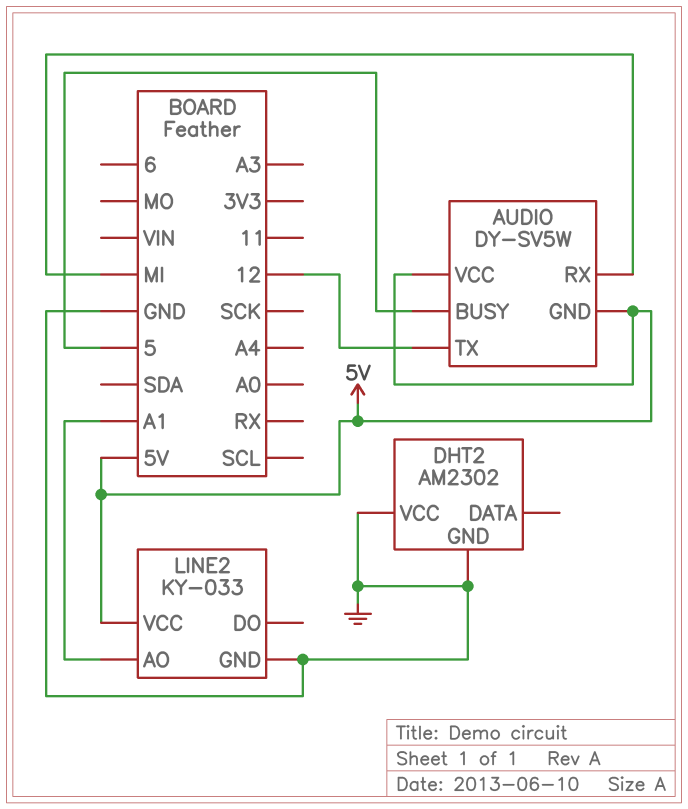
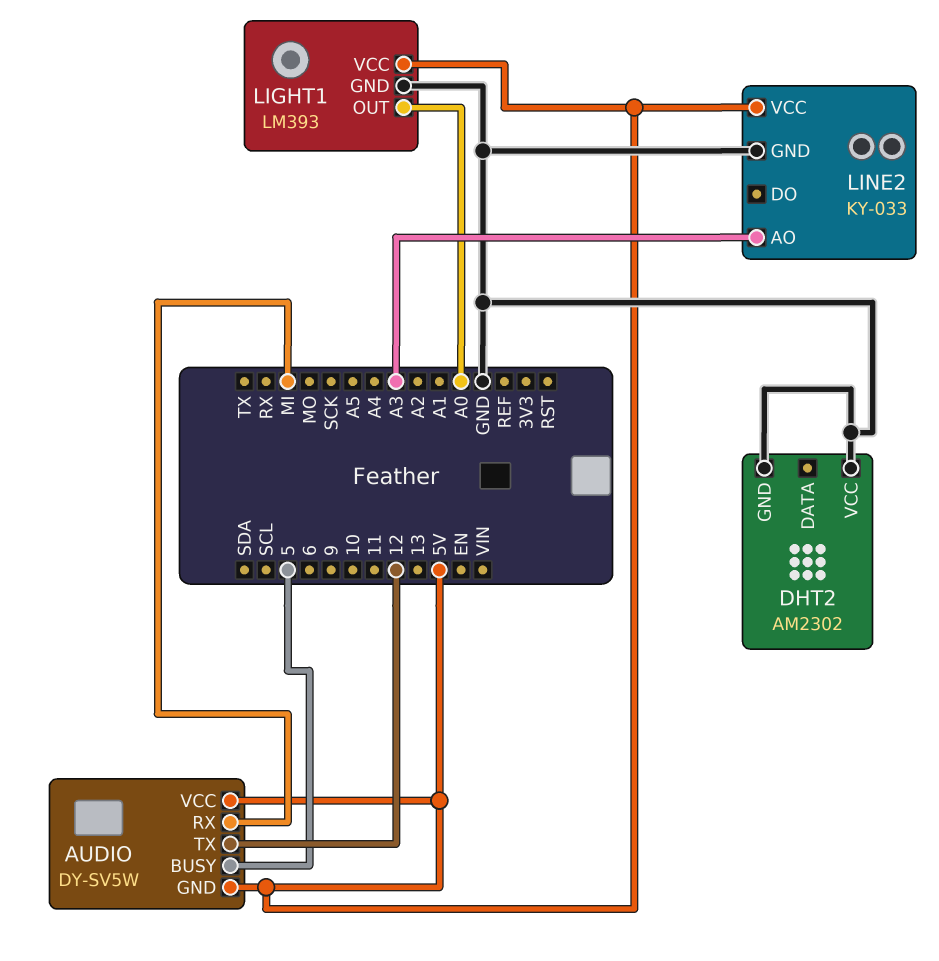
LIGHT1: none -> LM393
LIGHT1 pin GND: none -> GND
LIGHT1 pin OUT: none -> A0
LIGHT1 pin VCC: none -> 5V
LINE2 pin AO: A1 -> A3

